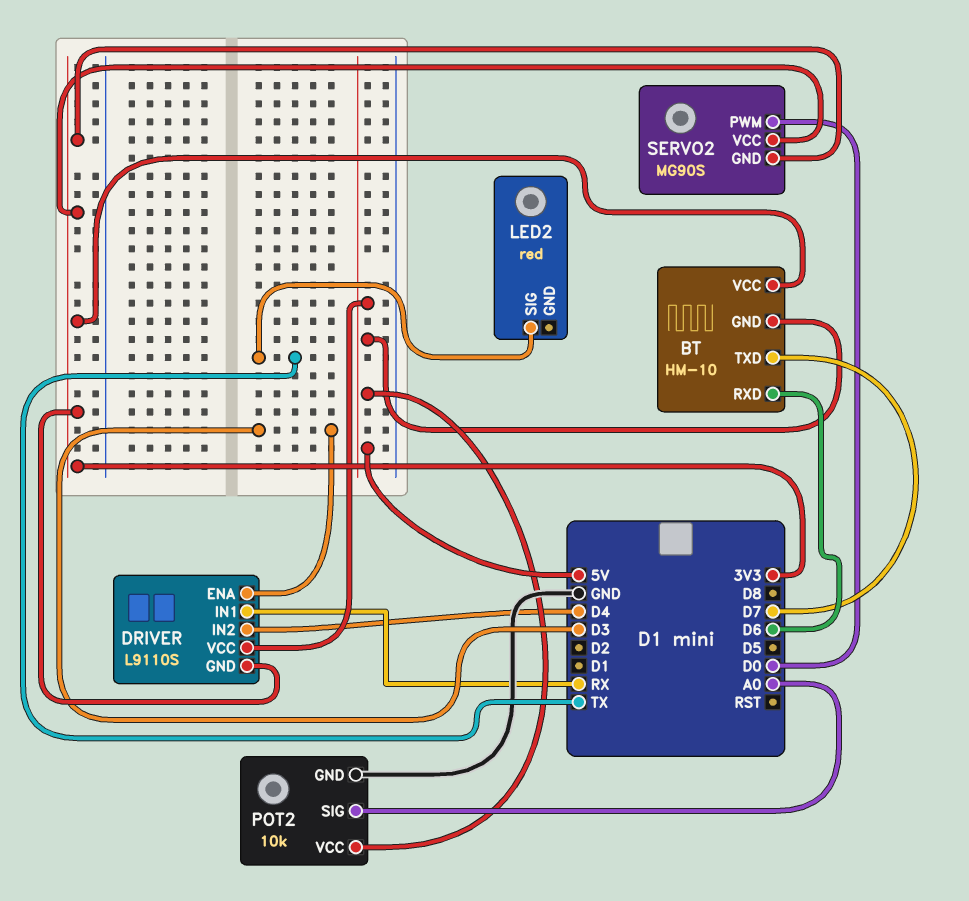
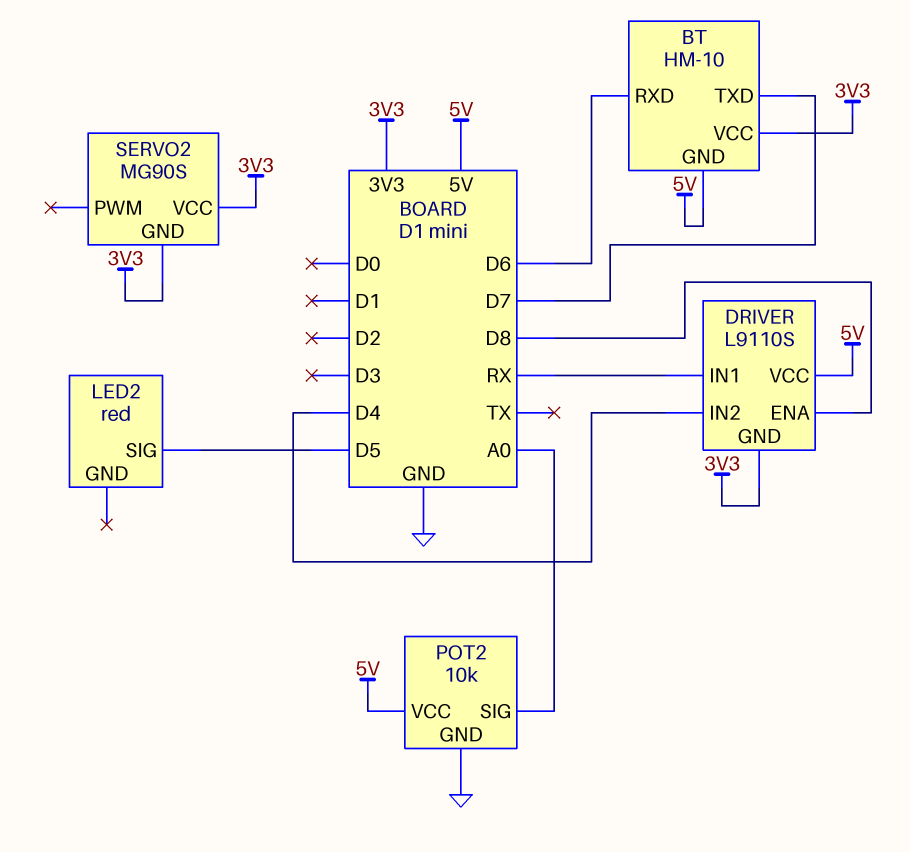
DRIVER pin ENA: D3 -> D8
LED2 pin SIG: TX -> D5
SERVO2 pin PWM: D0 -> none

